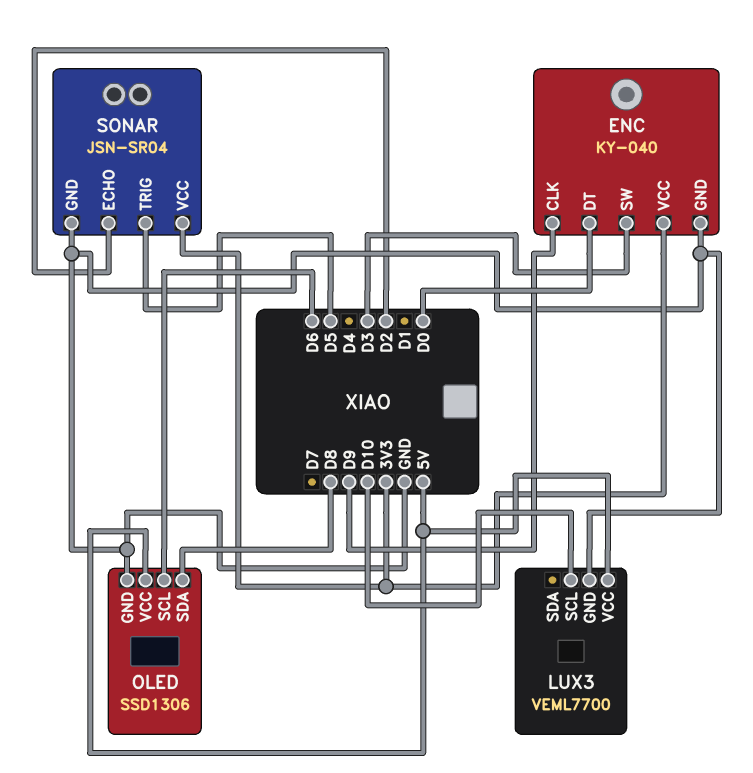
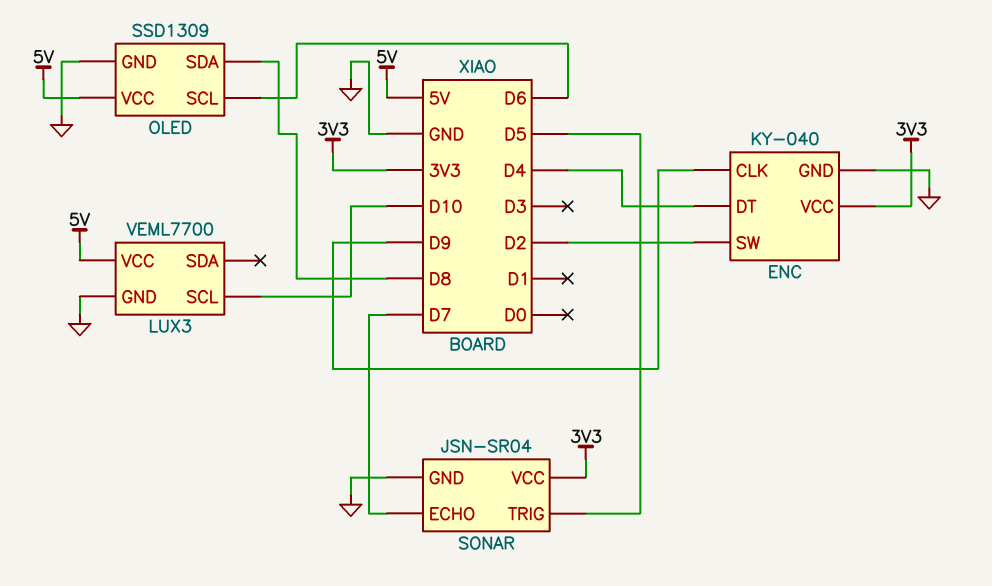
ENC pin DT: D0 -> D4
ENC pin SW: D3 -> D2
OLED: SSD1306 -> SSD1309
SONAR pin ECHO: D2 -> D7

